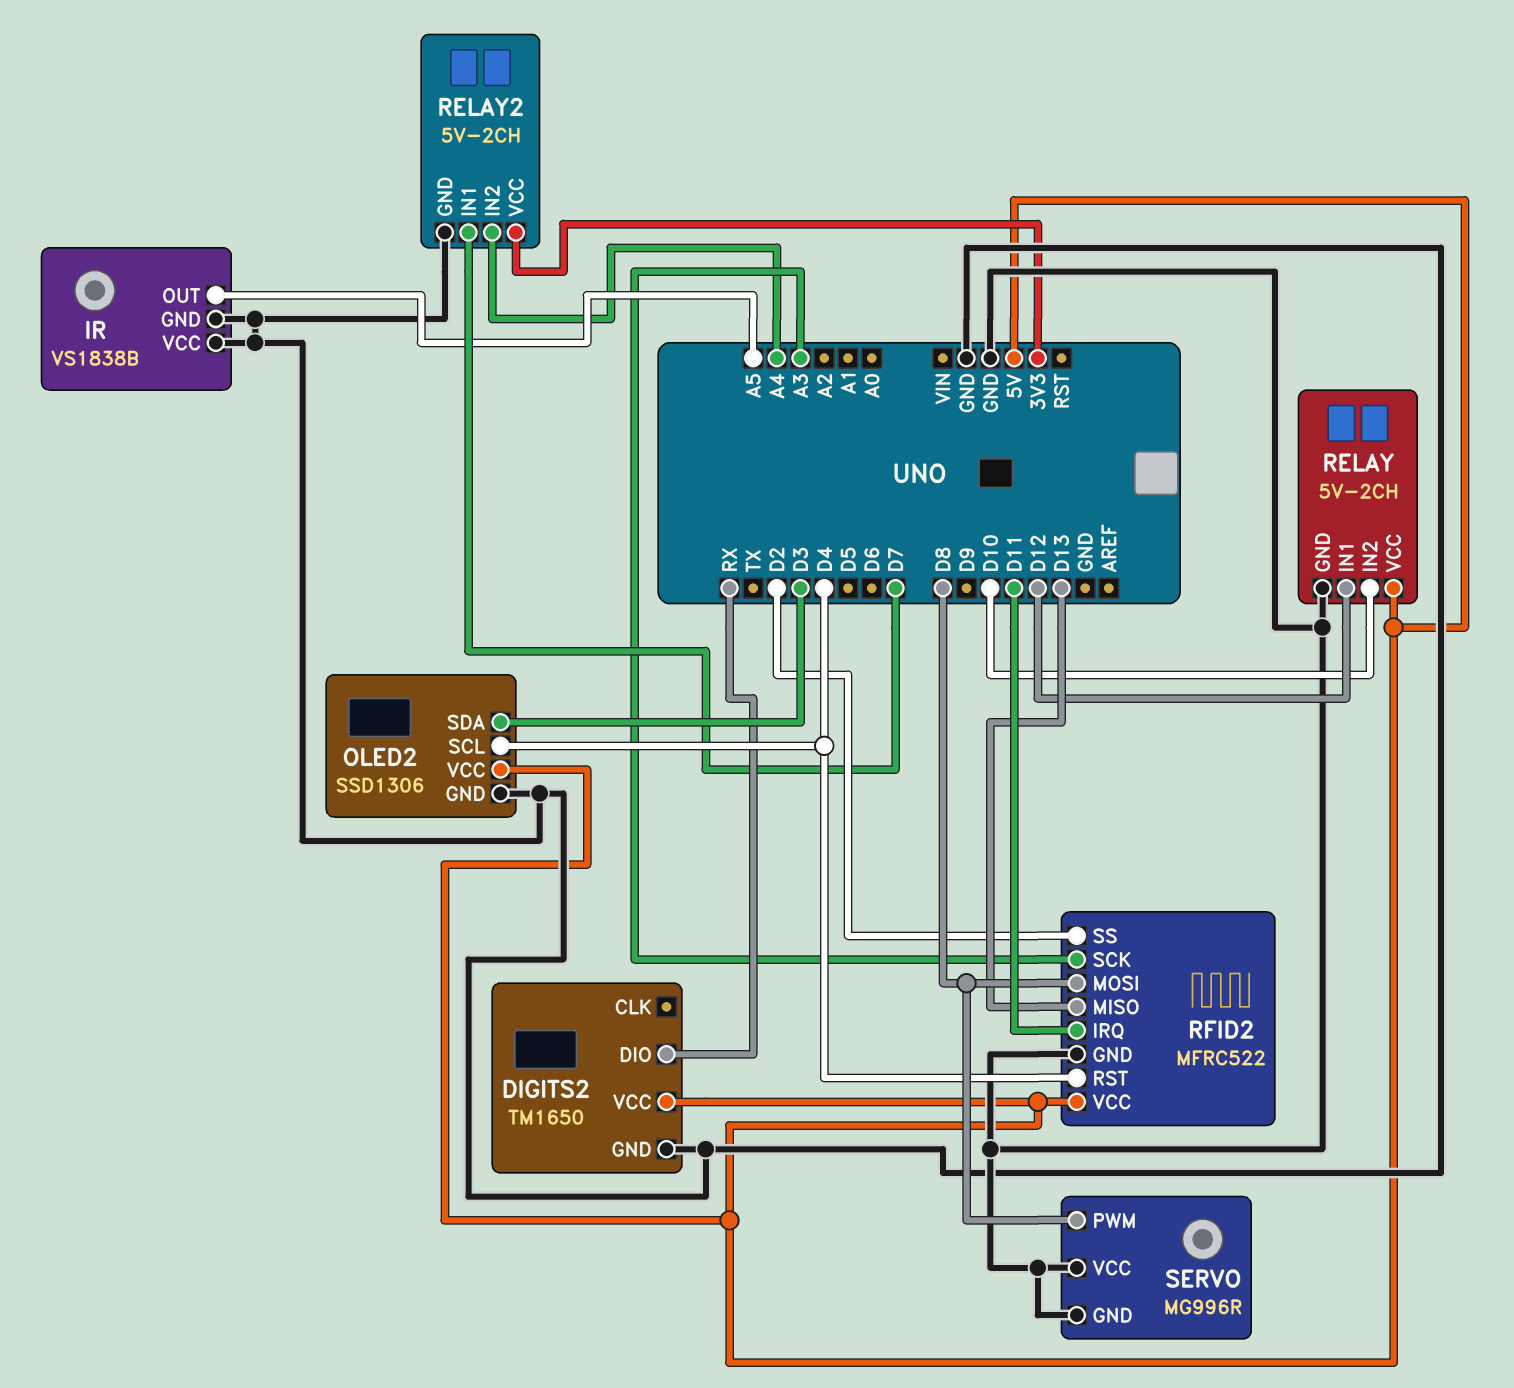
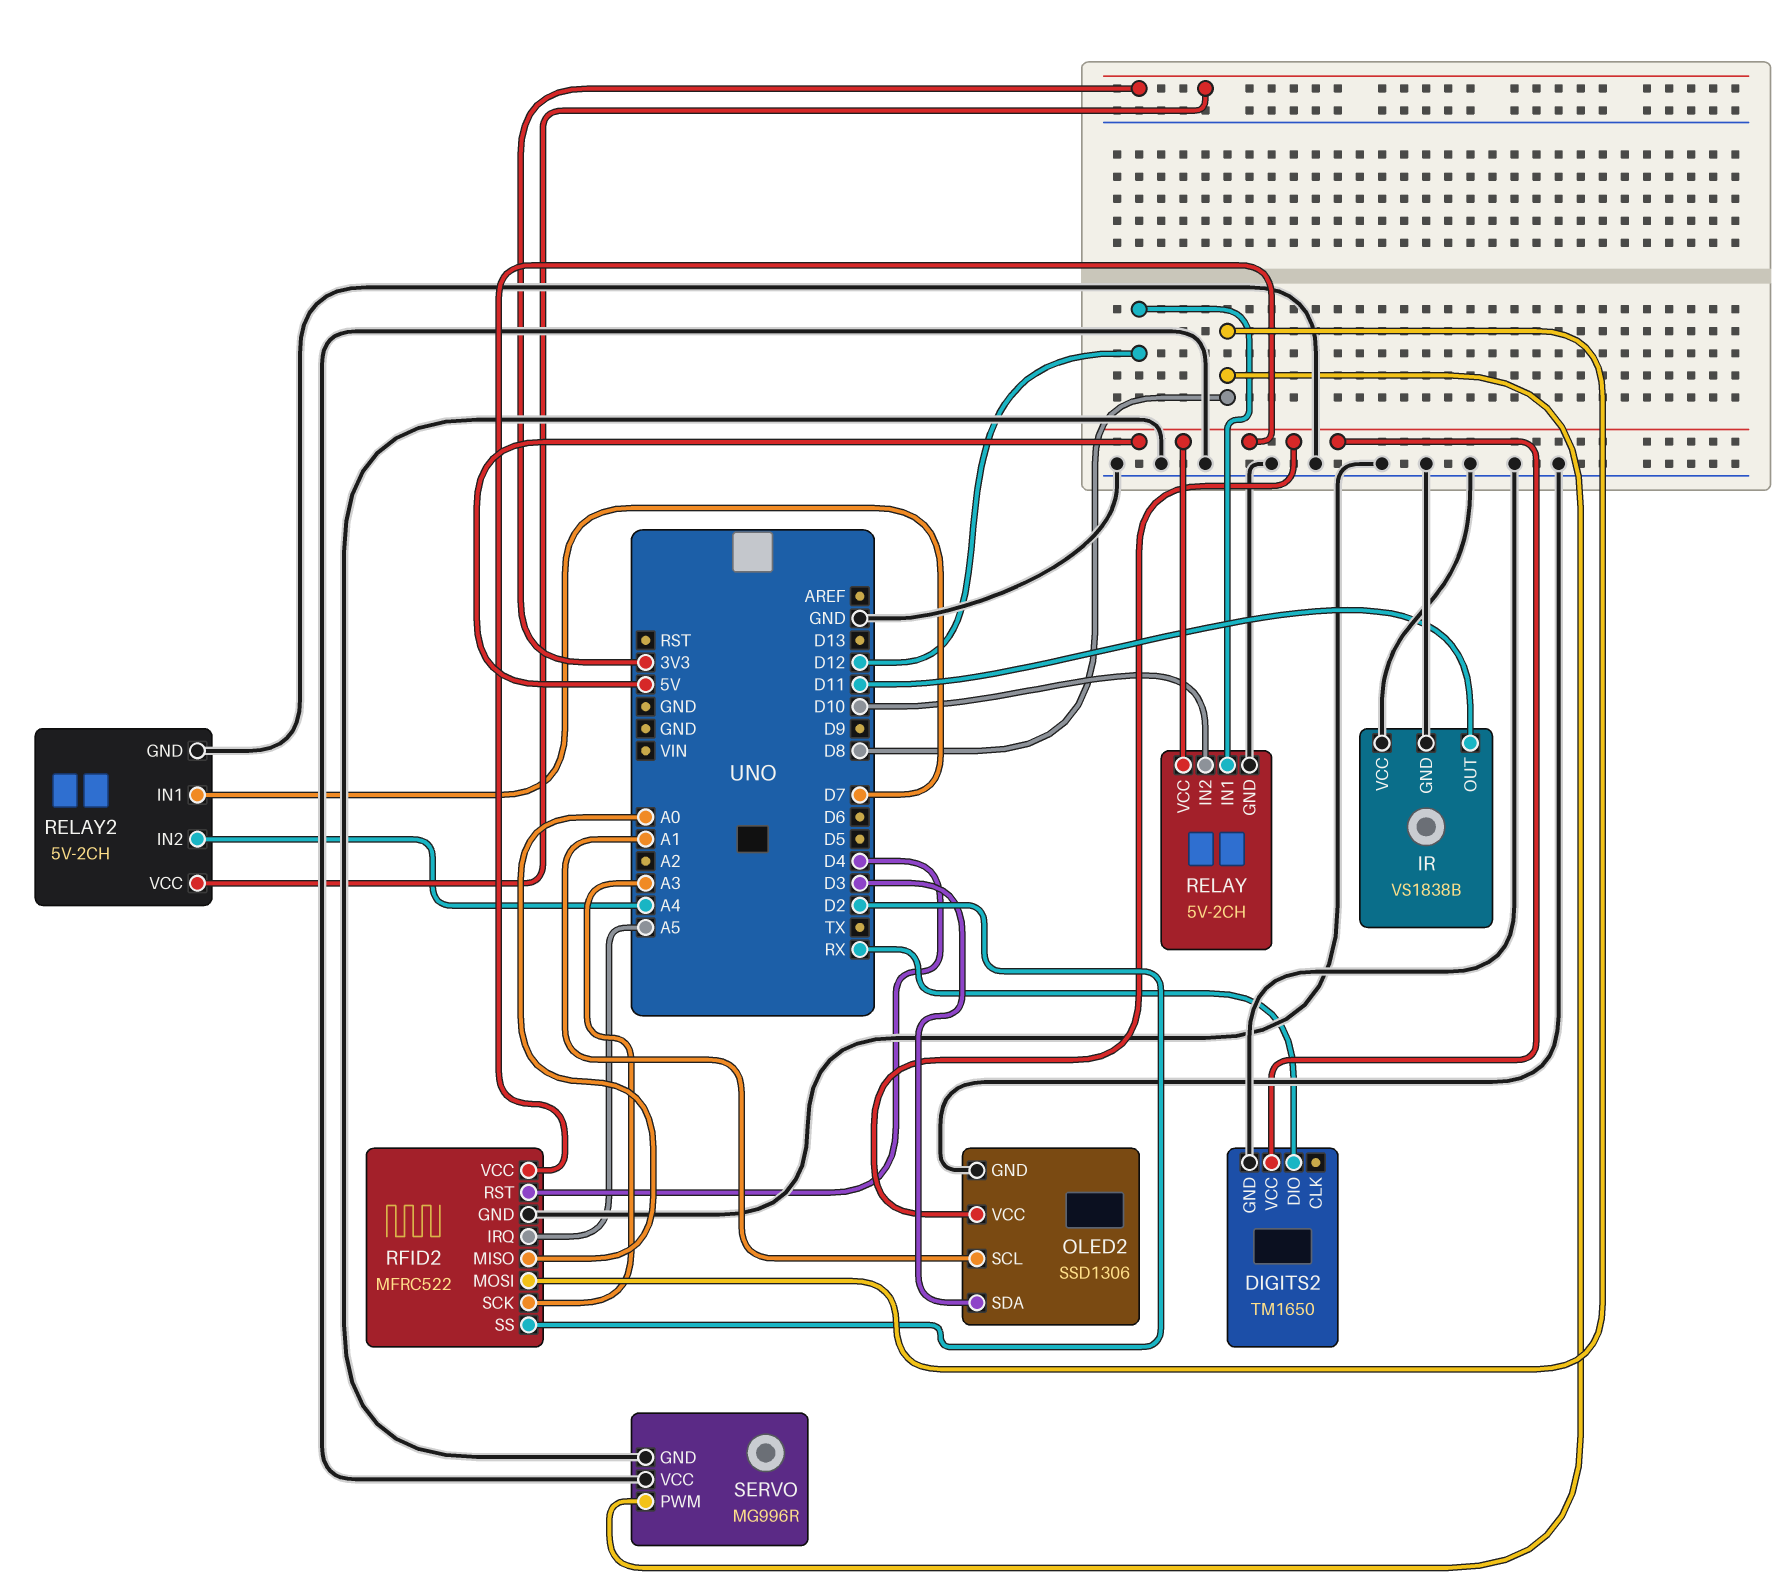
IR pin OUT: A5 -> D11
OLED2 pin SCL: D4 -> A1
RFID2 pin IRQ: D11 -> A5
RFID2 pin MISO: D13 -> A0

